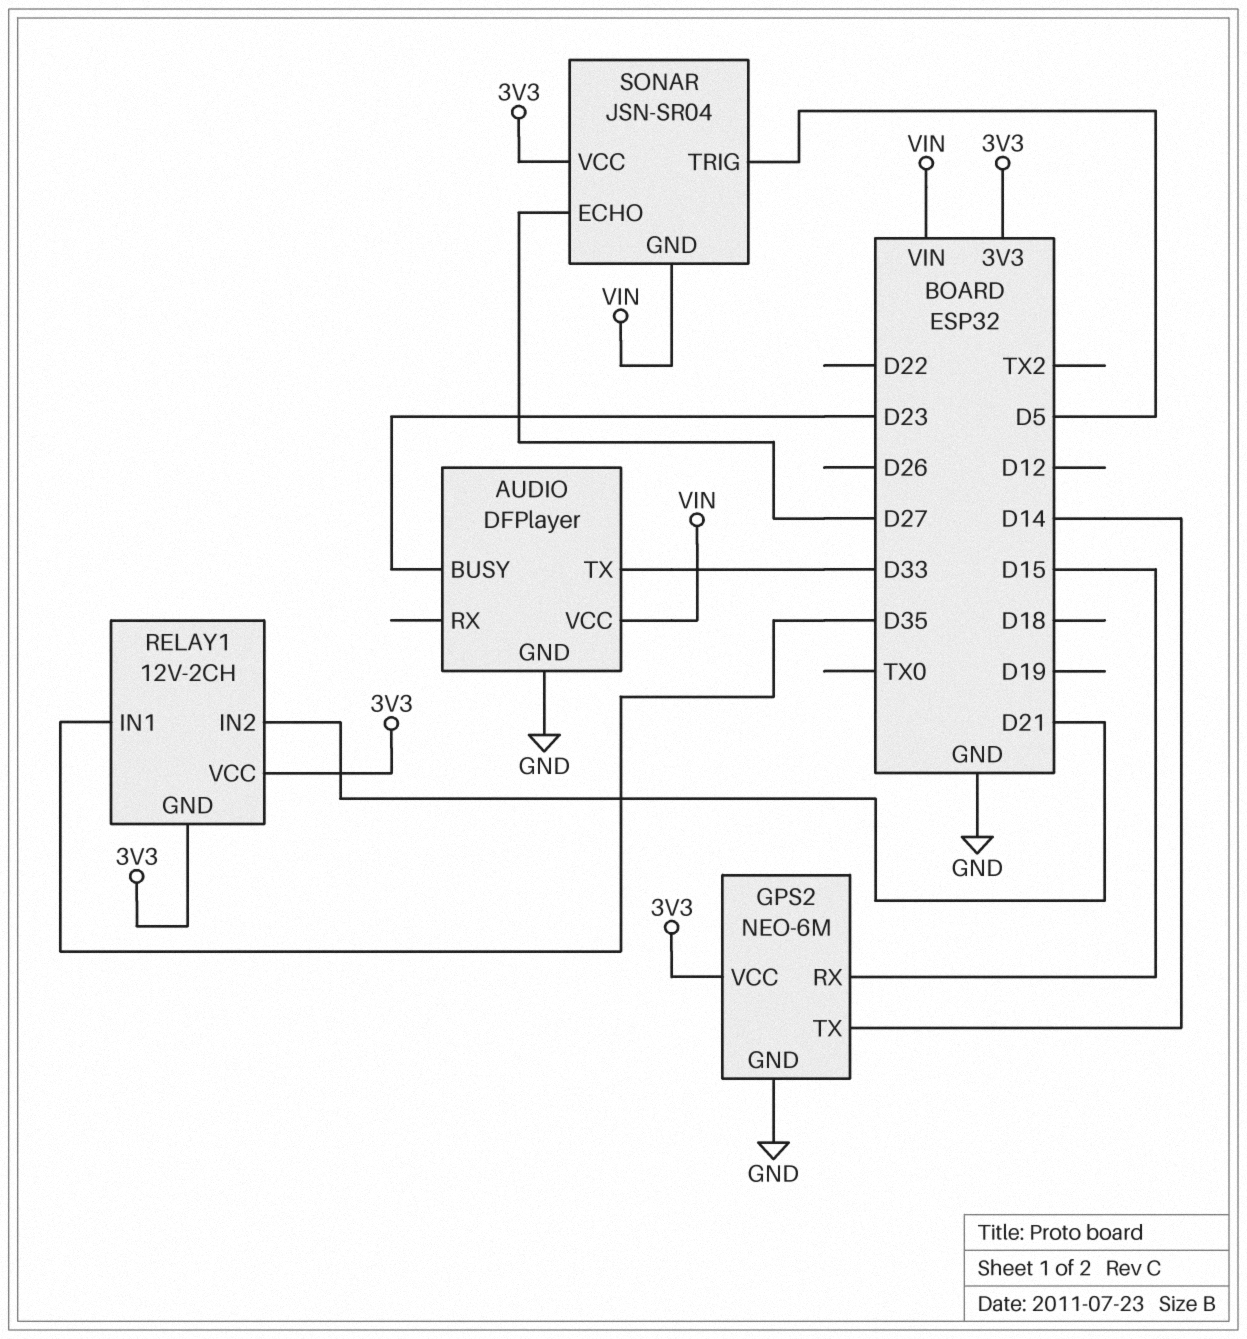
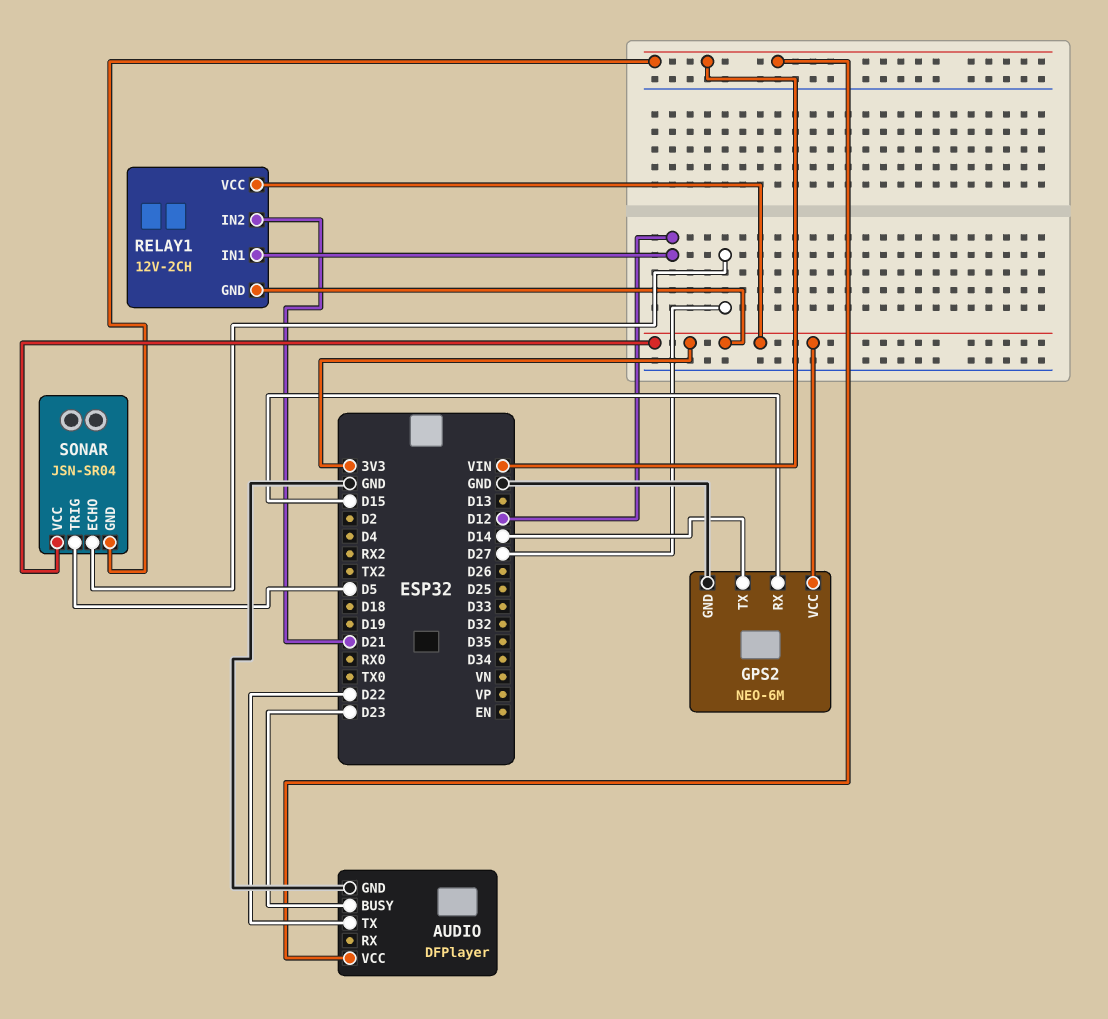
AUDIO pin TX: D33 -> D22
RELAY1 pin IN1: D35 -> D12

